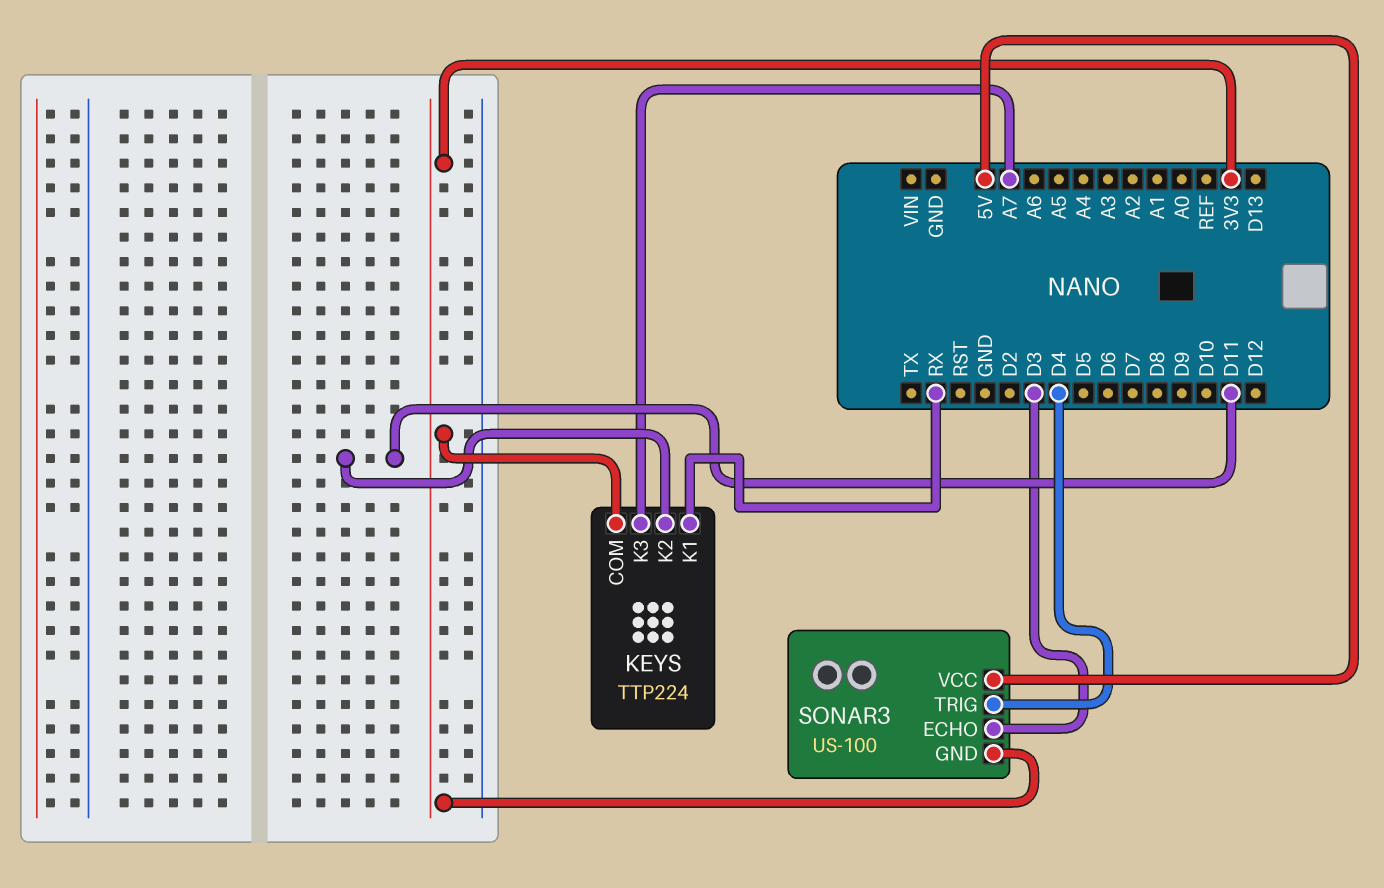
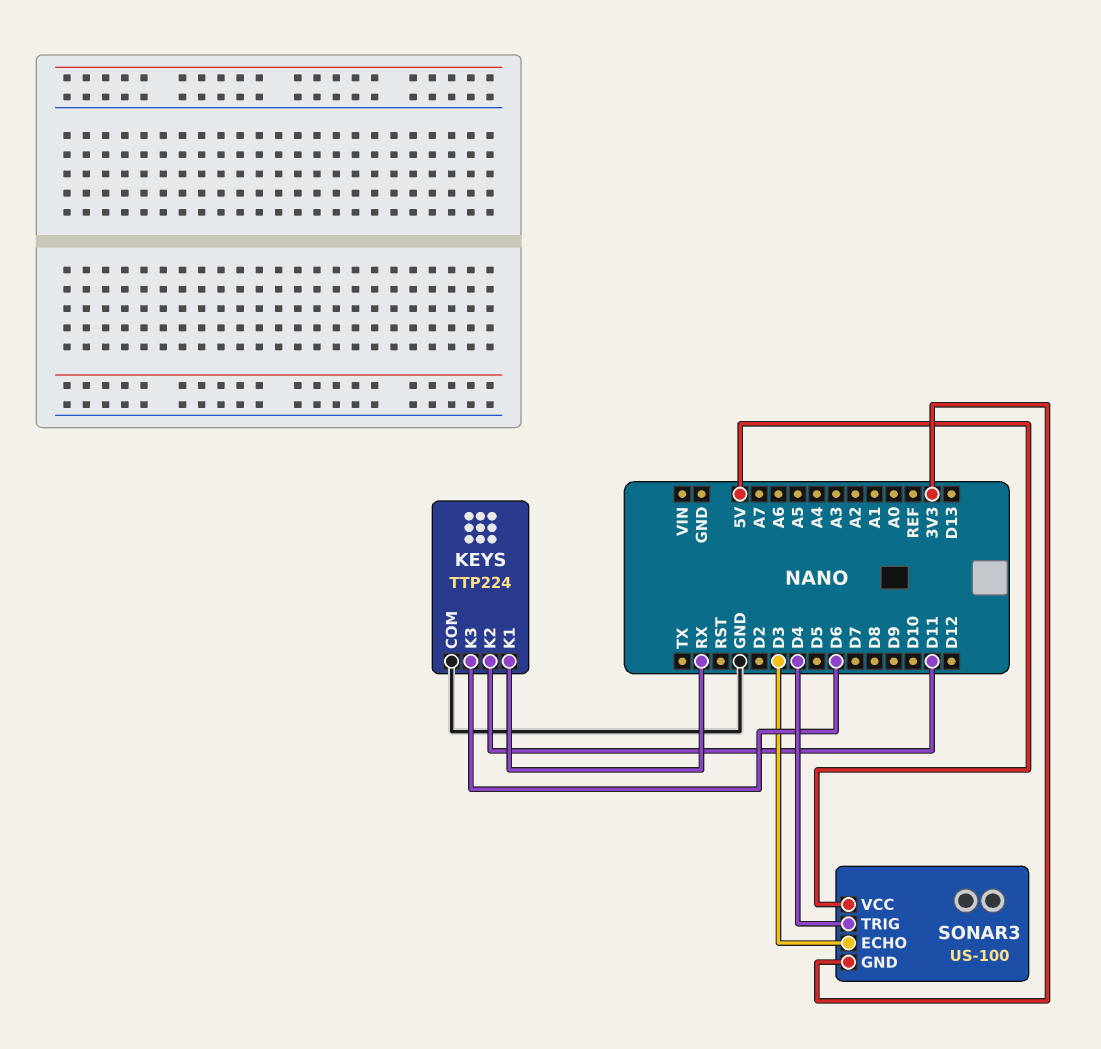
KEYS pin COM: 3V3 -> GND
KEYS pin K3: A7 -> D6

